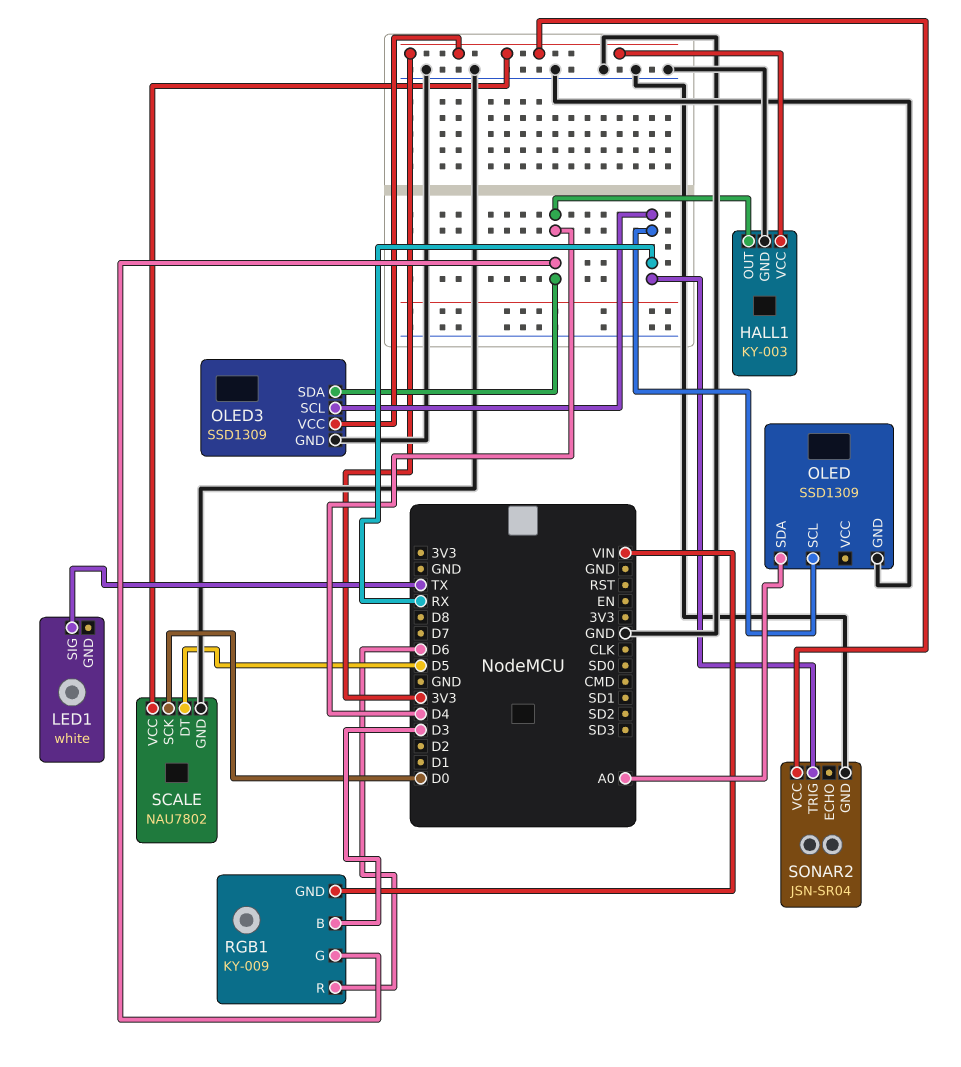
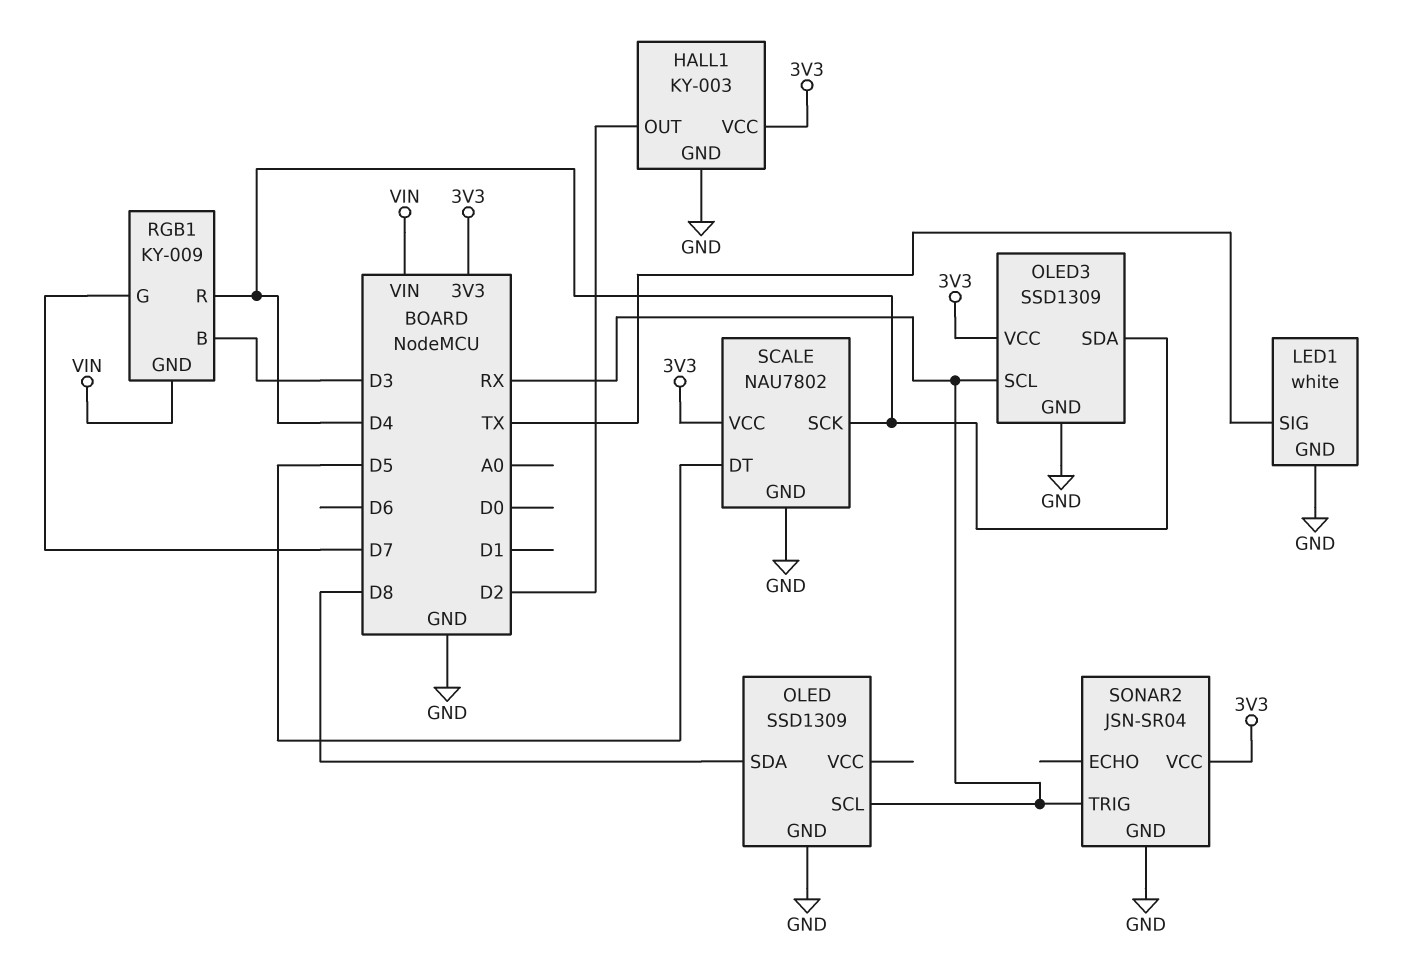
HALL1 pin OUT: D4 -> D2
LED1 pin GND: none -> GND
OLED pin SDA: A0 -> D8
RGB1 pin G: D4 -> D7
RGB1 pin R: D6 -> D4
SCALE pin SCK: D0 -> D4

